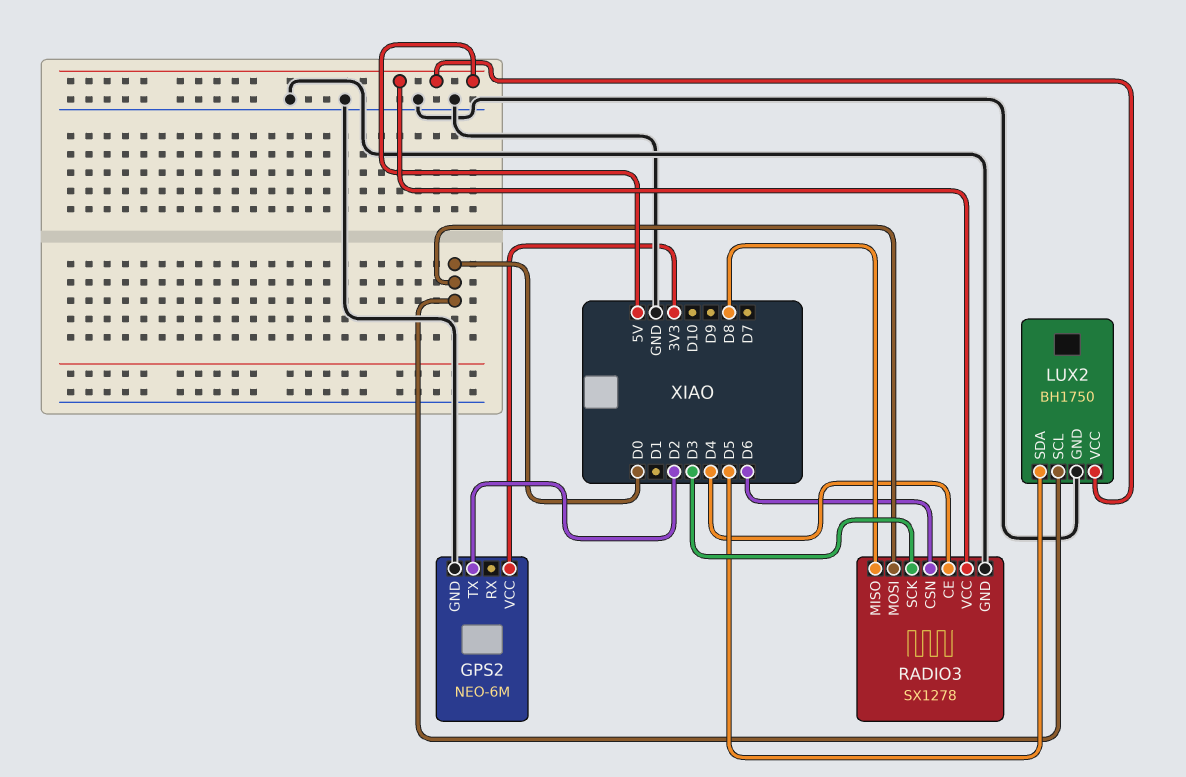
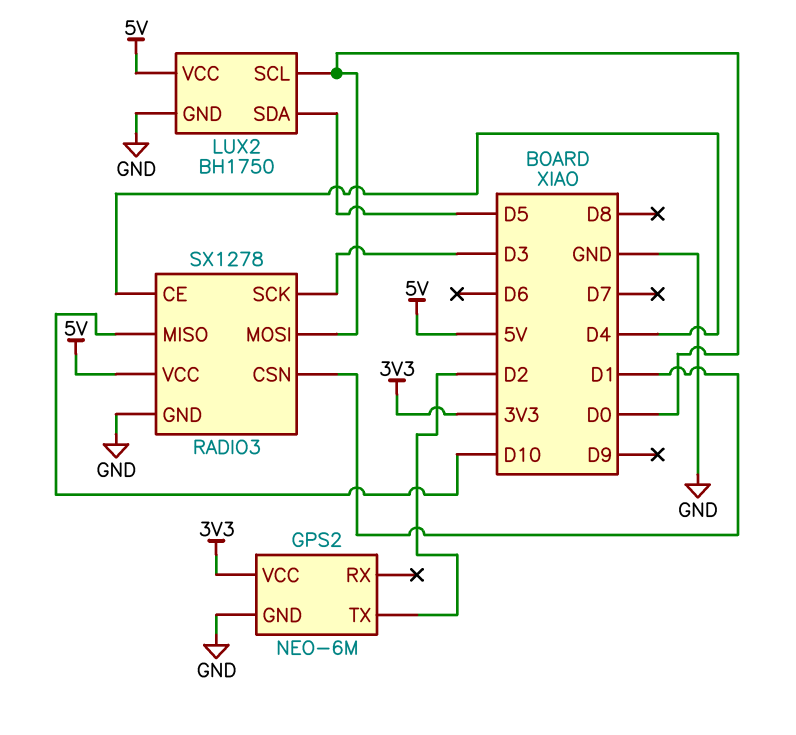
RADIO3 pin CSN: D6 -> D1
RADIO3 pin MISO: D8 -> D10

